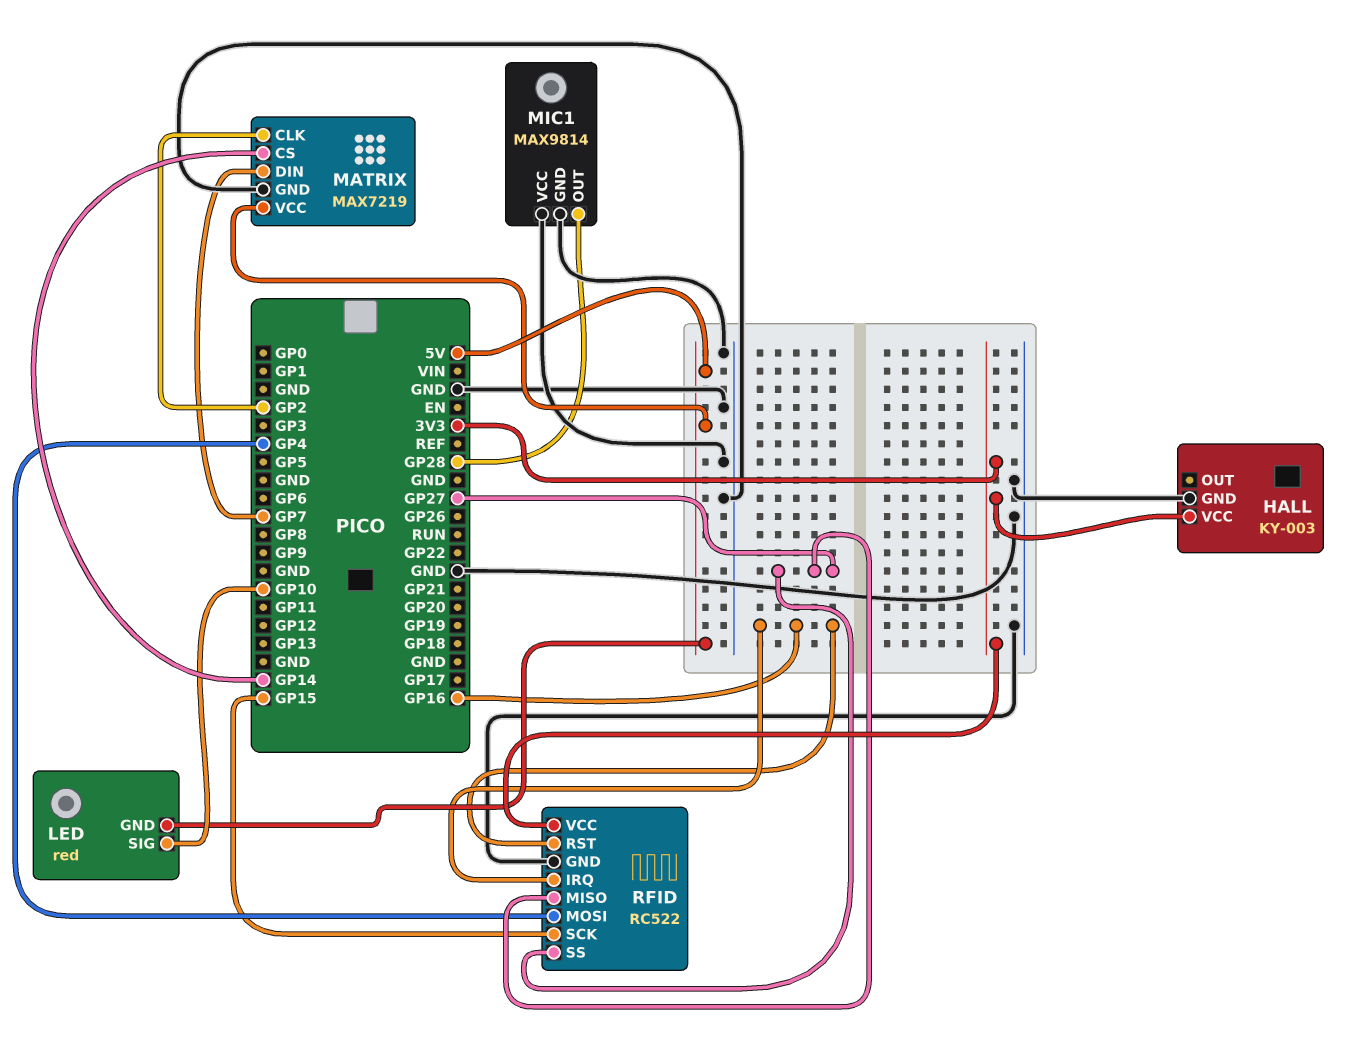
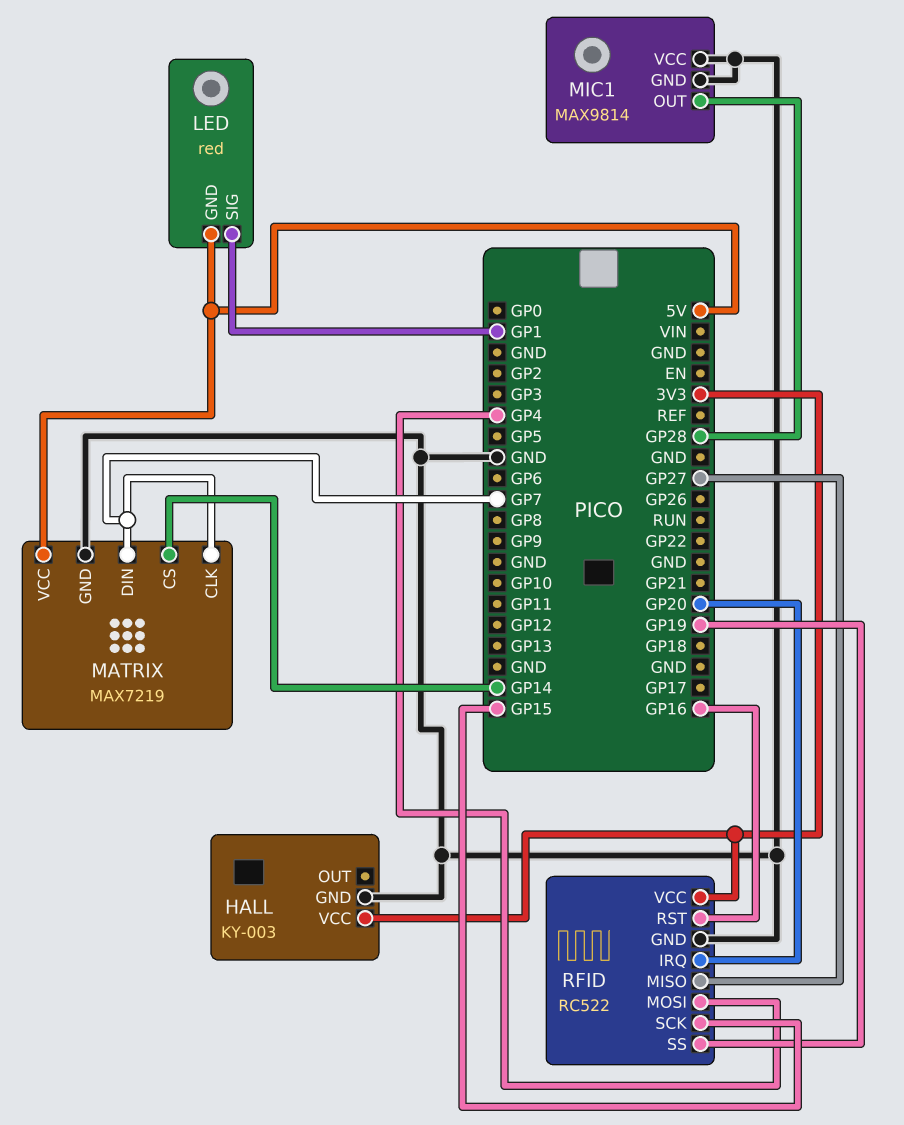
LED pin SIG: GP10 -> GP1
MATRIX pin CLK: GP2 -> GP7
RFID pin IRQ: GP16 -> GP20
RFID pin SS: GP27 -> GP19

